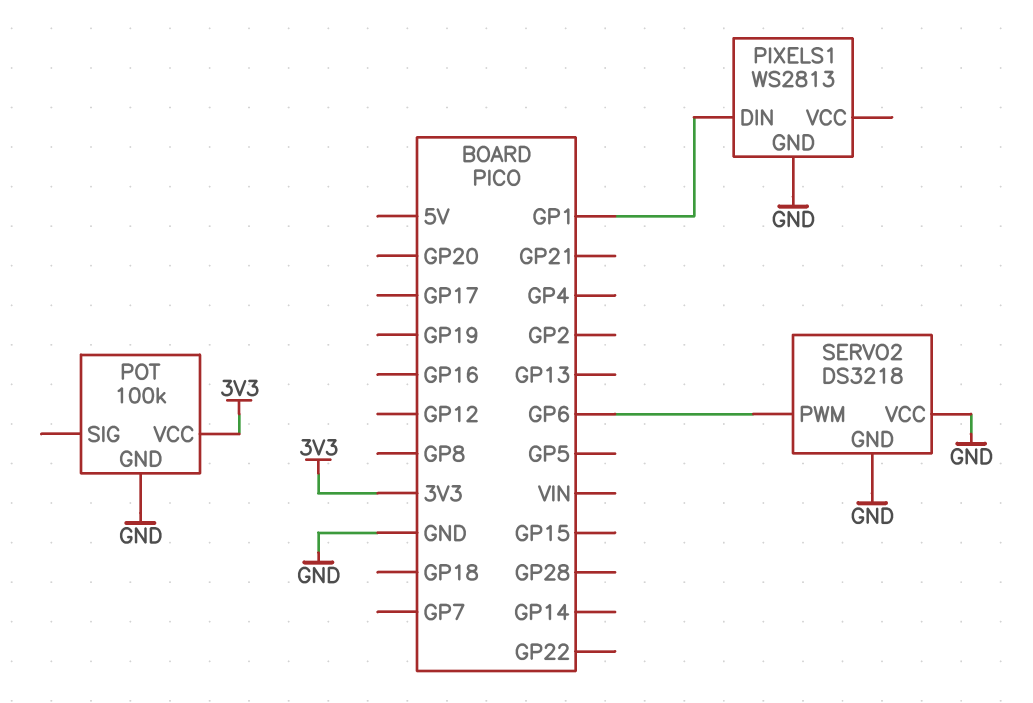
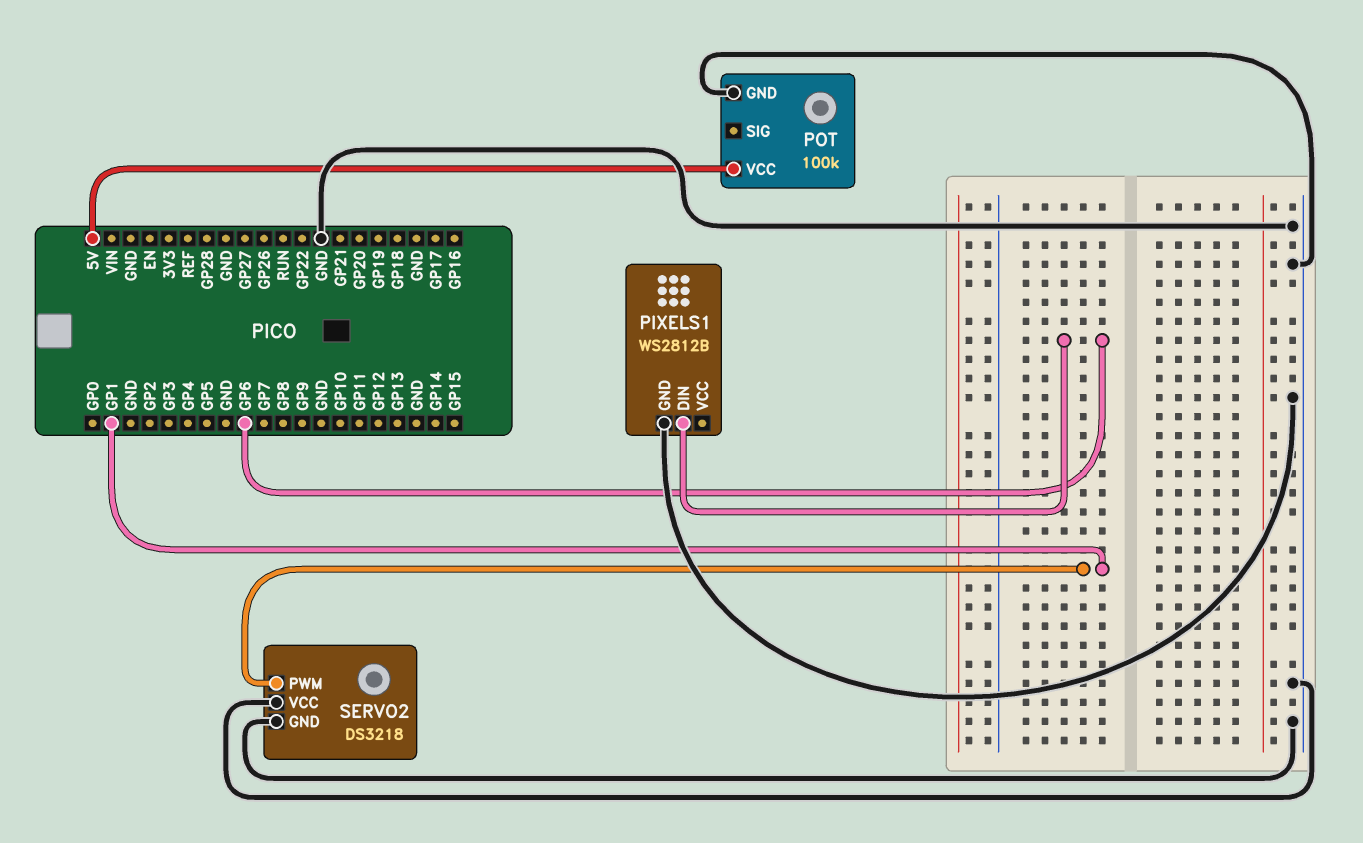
PIXELS1: WS2813 -> WS2812B
PIXELS1 pin DIN: GP1 -> GP6
POT pin VCC: 3V3 -> 5V
SERVO2 pin PWM: GP6 -> GP1

